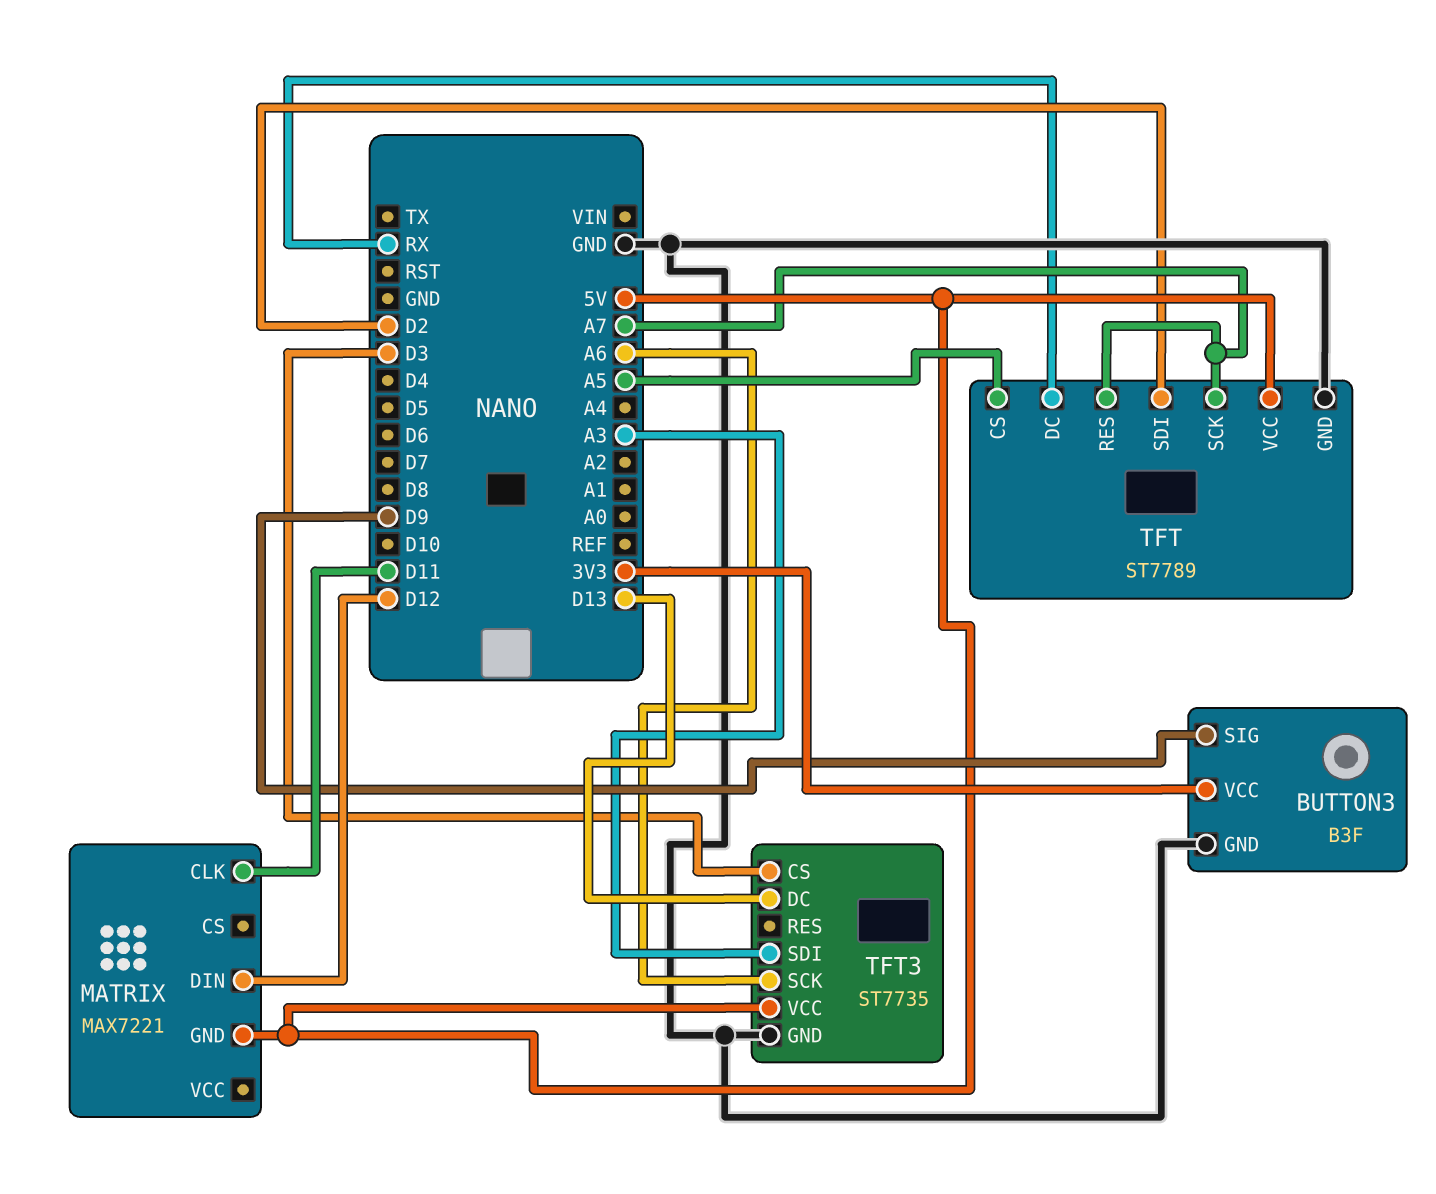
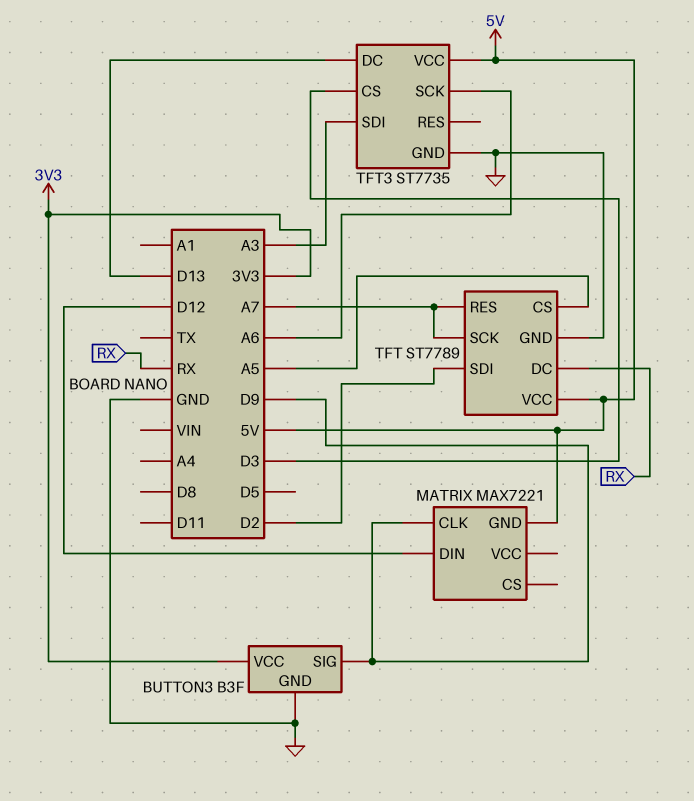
MATRIX pin CLK: D11 -> D9

